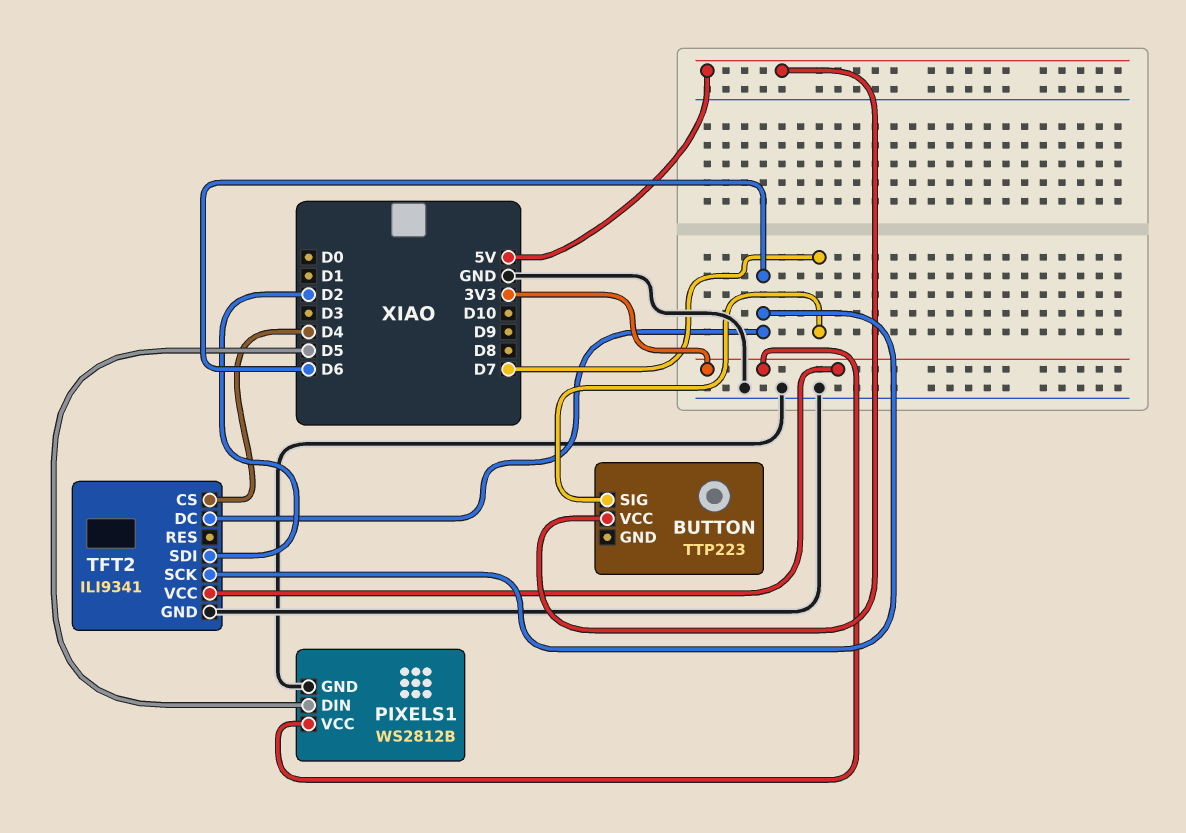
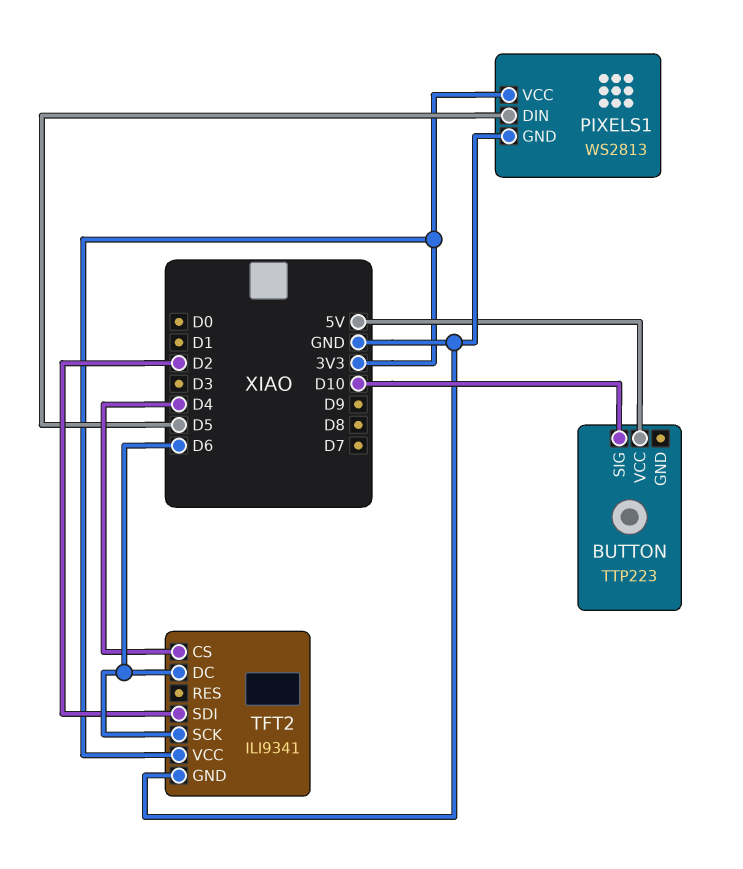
BUTTON pin SIG: D7 -> D10
PIXELS1: WS2812B -> WS2813

